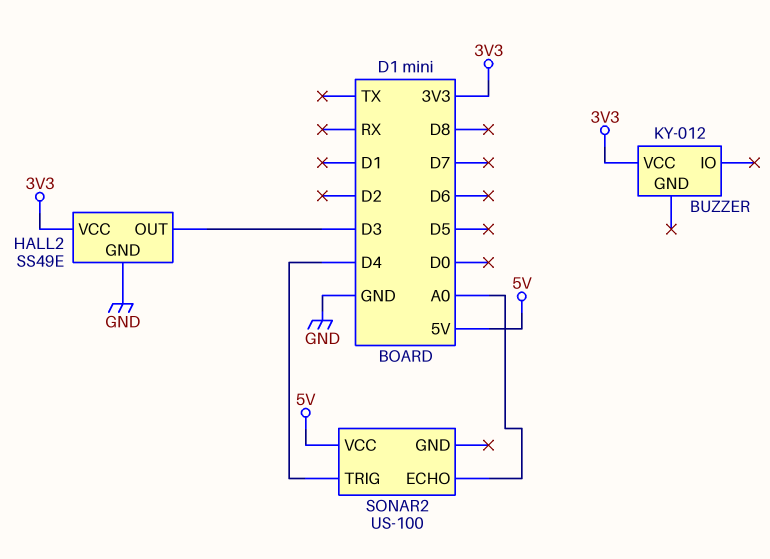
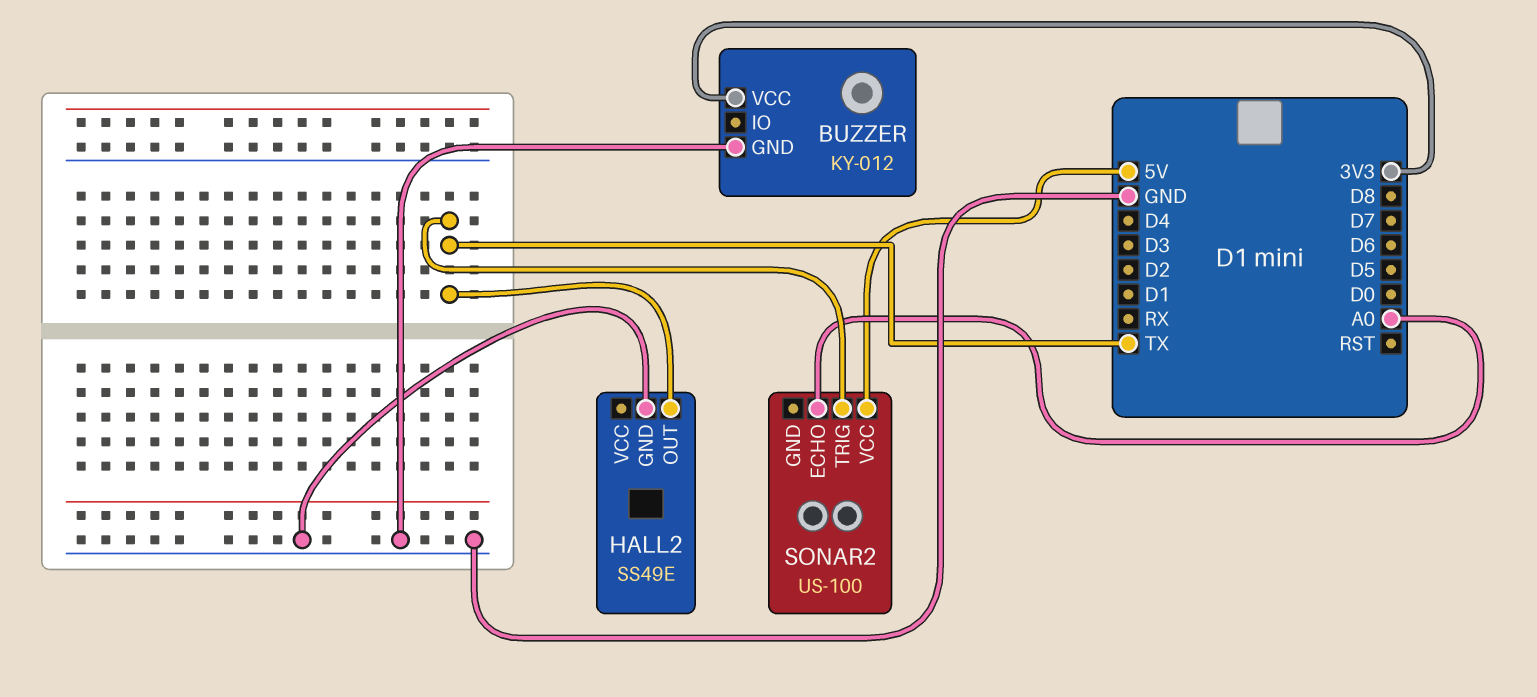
BUZZER pin GND: none -> GND
HALL2 pin OUT: D3 -> TX
HALL2 pin VCC: 3V3 -> none
SONAR2 pin TRIG: D4 -> TX

